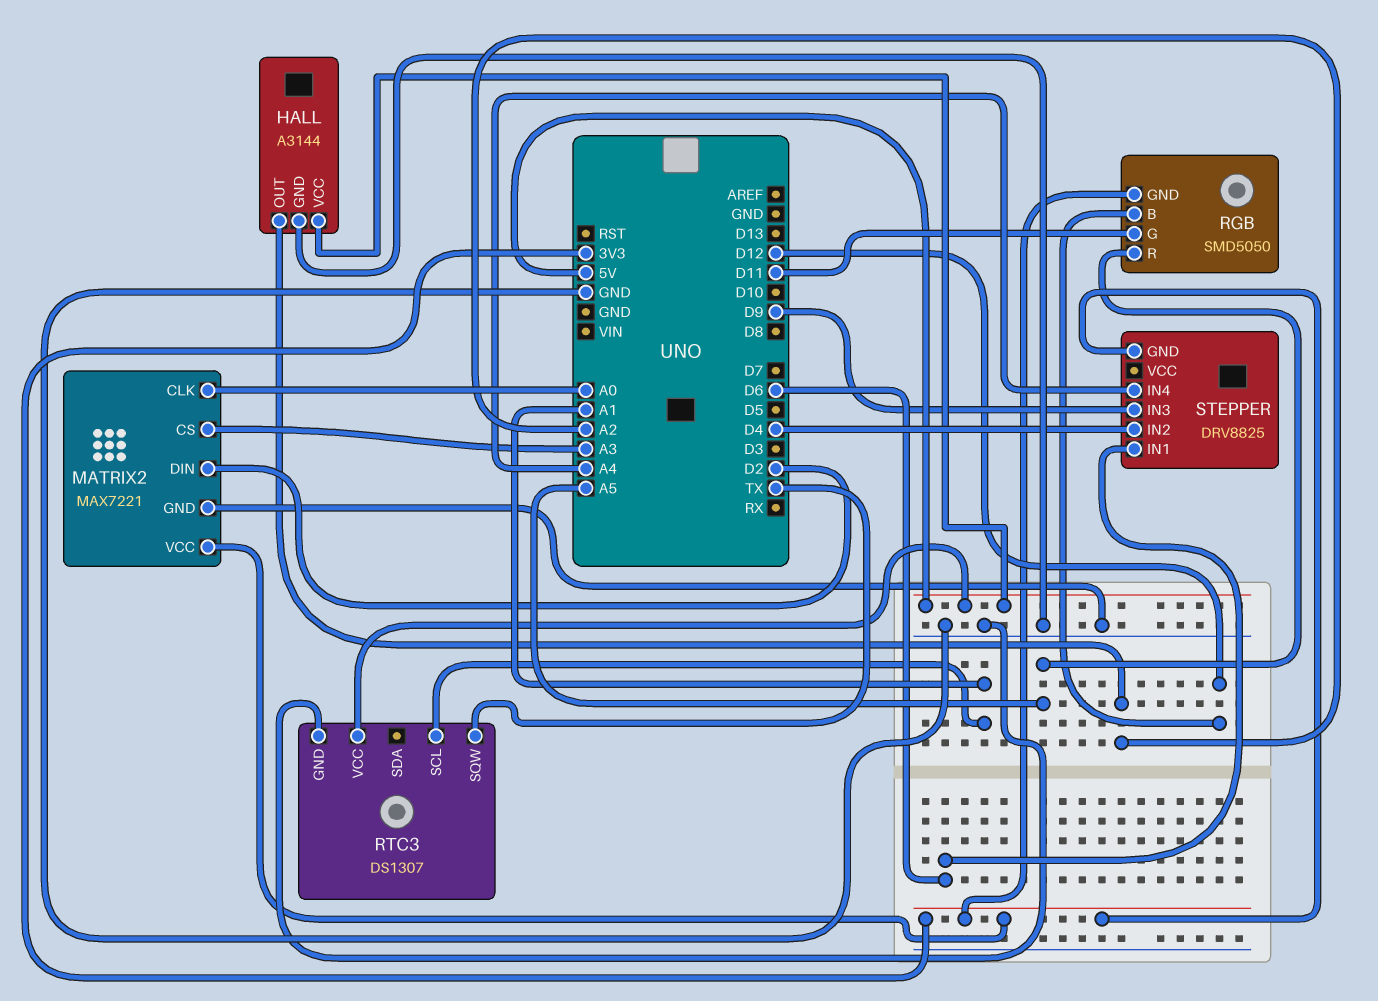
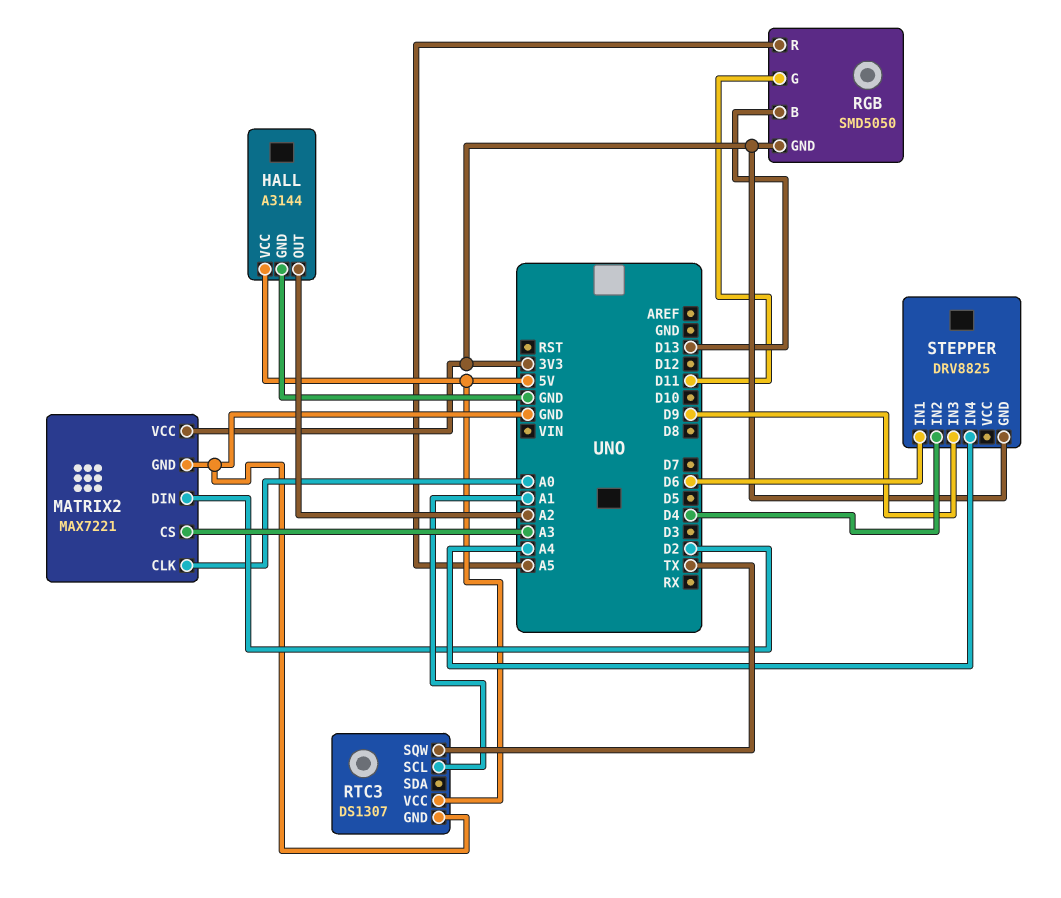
RGB pin B: D12 -> D13

